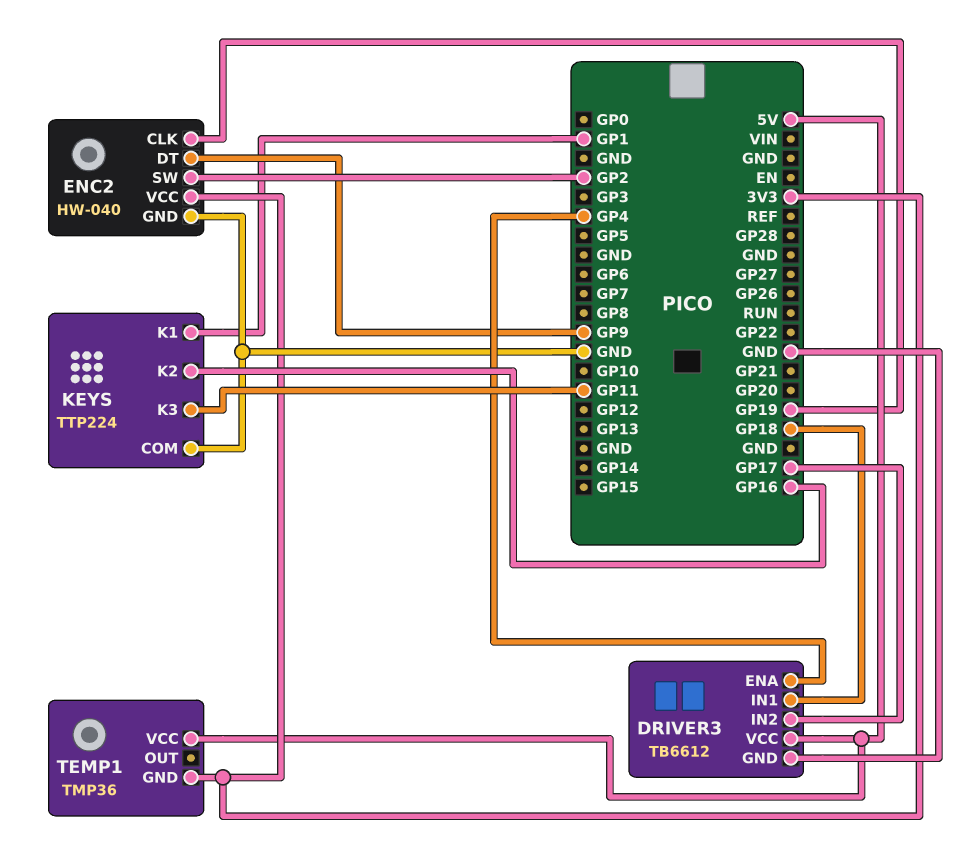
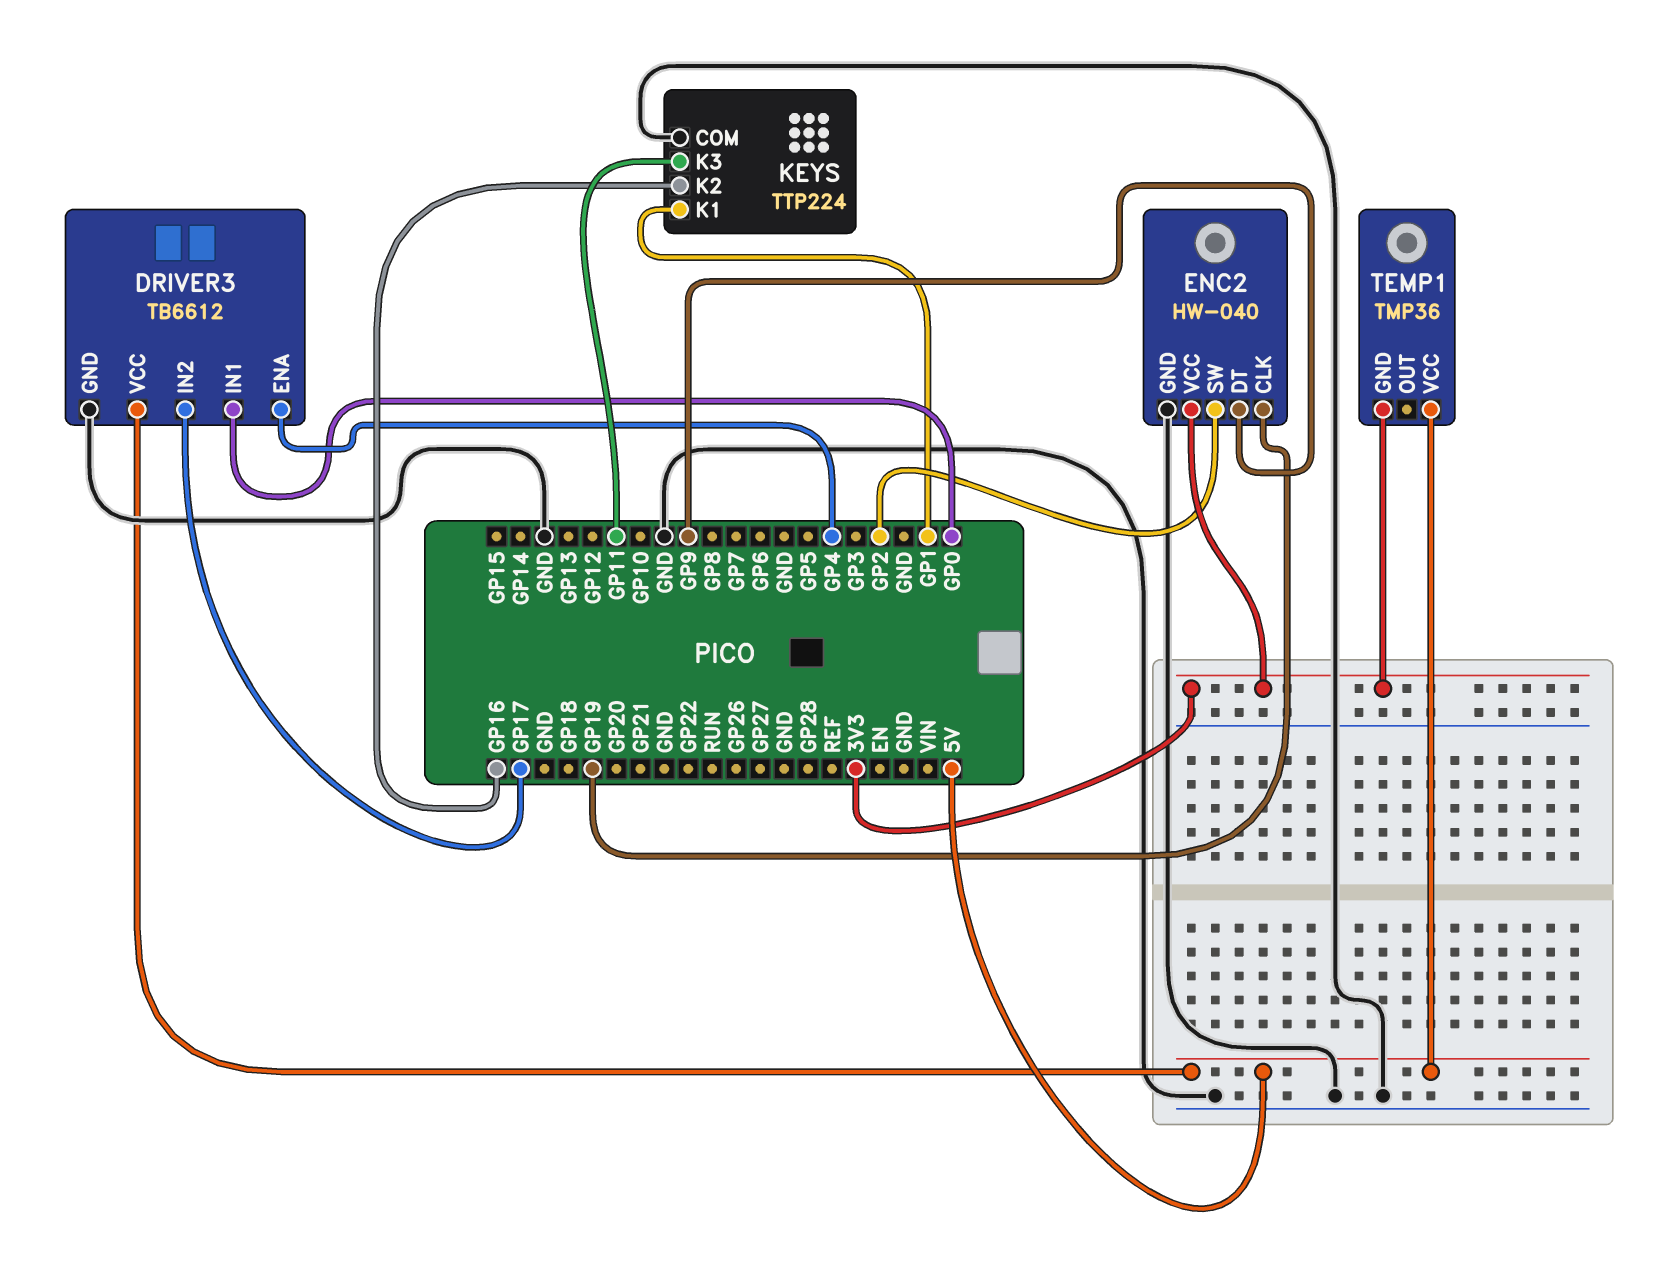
DRIVER3 pin IN1: GP18 -> GP0

